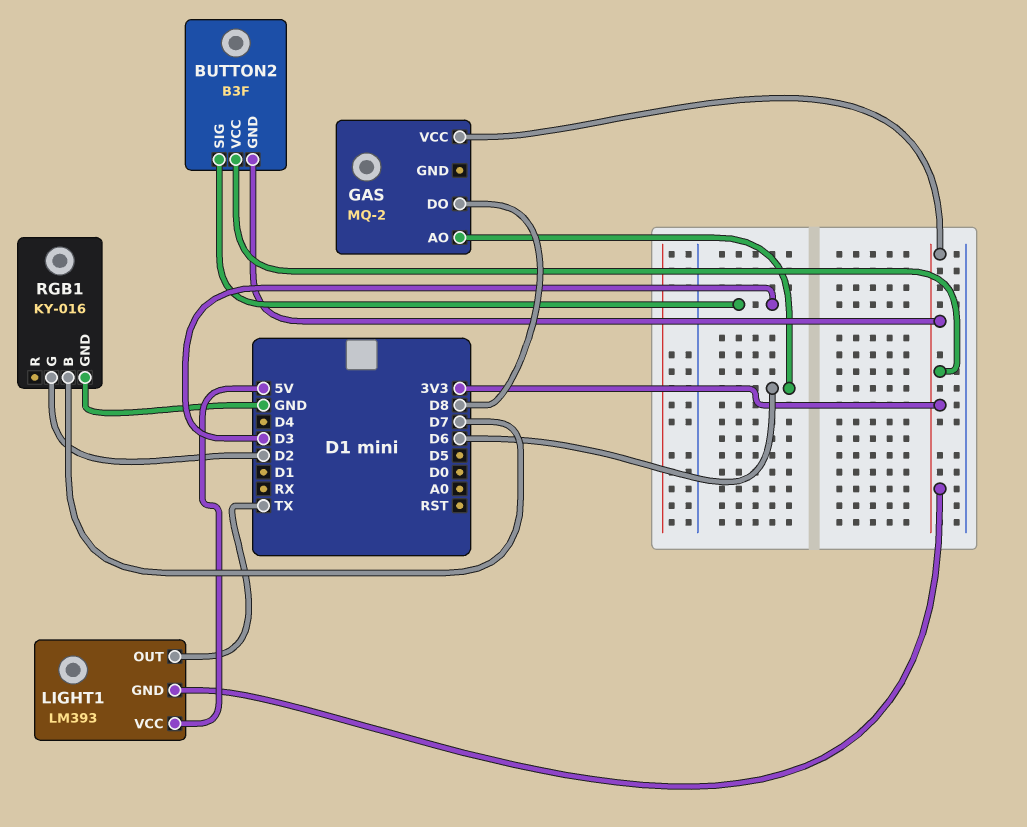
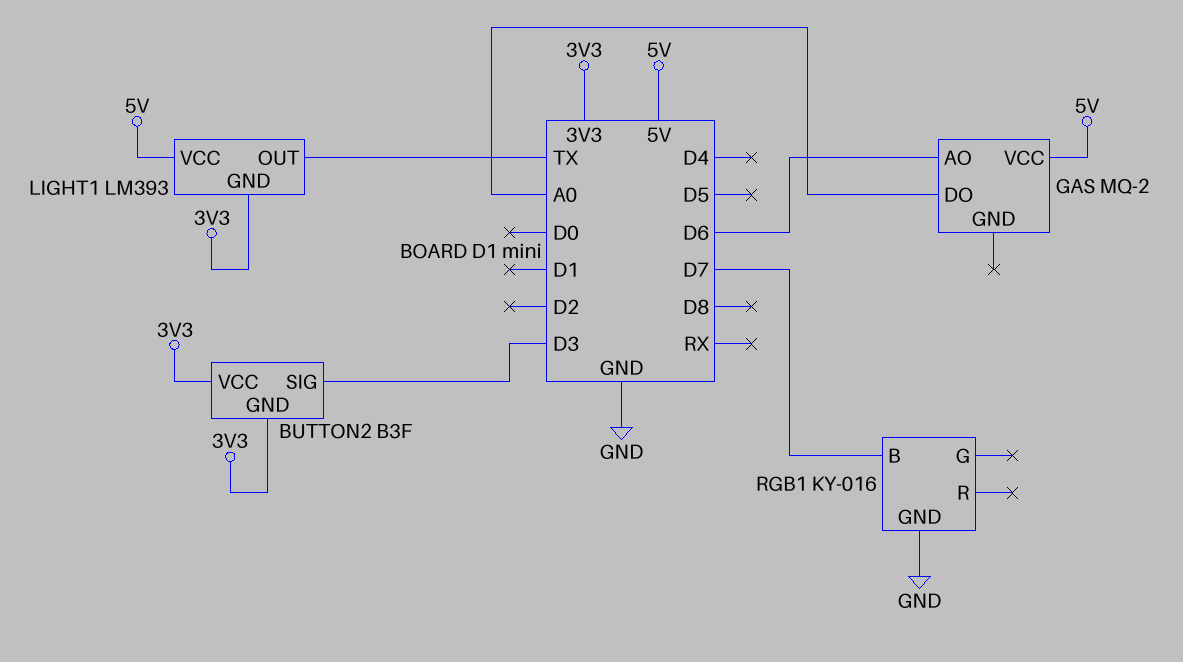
GAS pin DO: D8 -> A0
GAS pin VCC: 3V3 -> 5V
RGB1 pin G: D2 -> none

